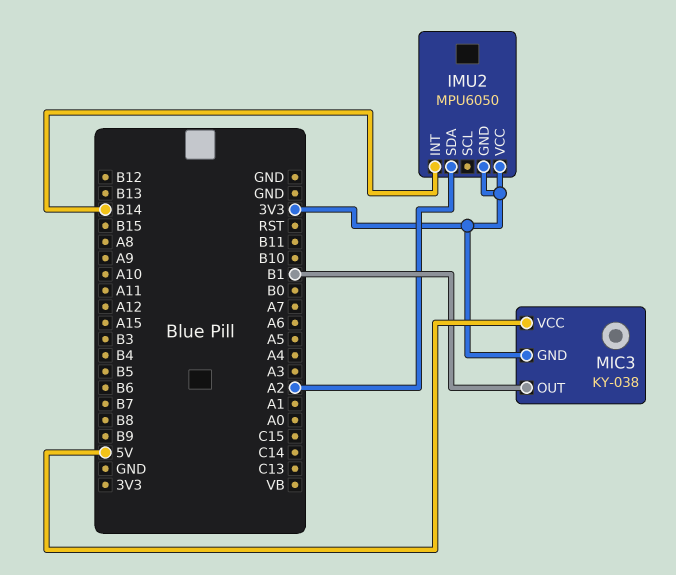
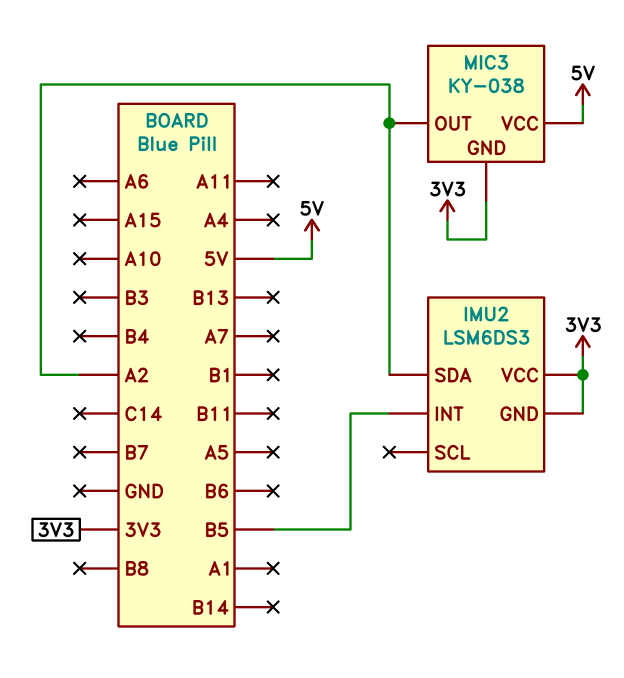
IMU2: MPU6050 -> LSM6DS3
IMU2 pin INT: B14 -> B5
MIC3 pin OUT: B1 -> A2

